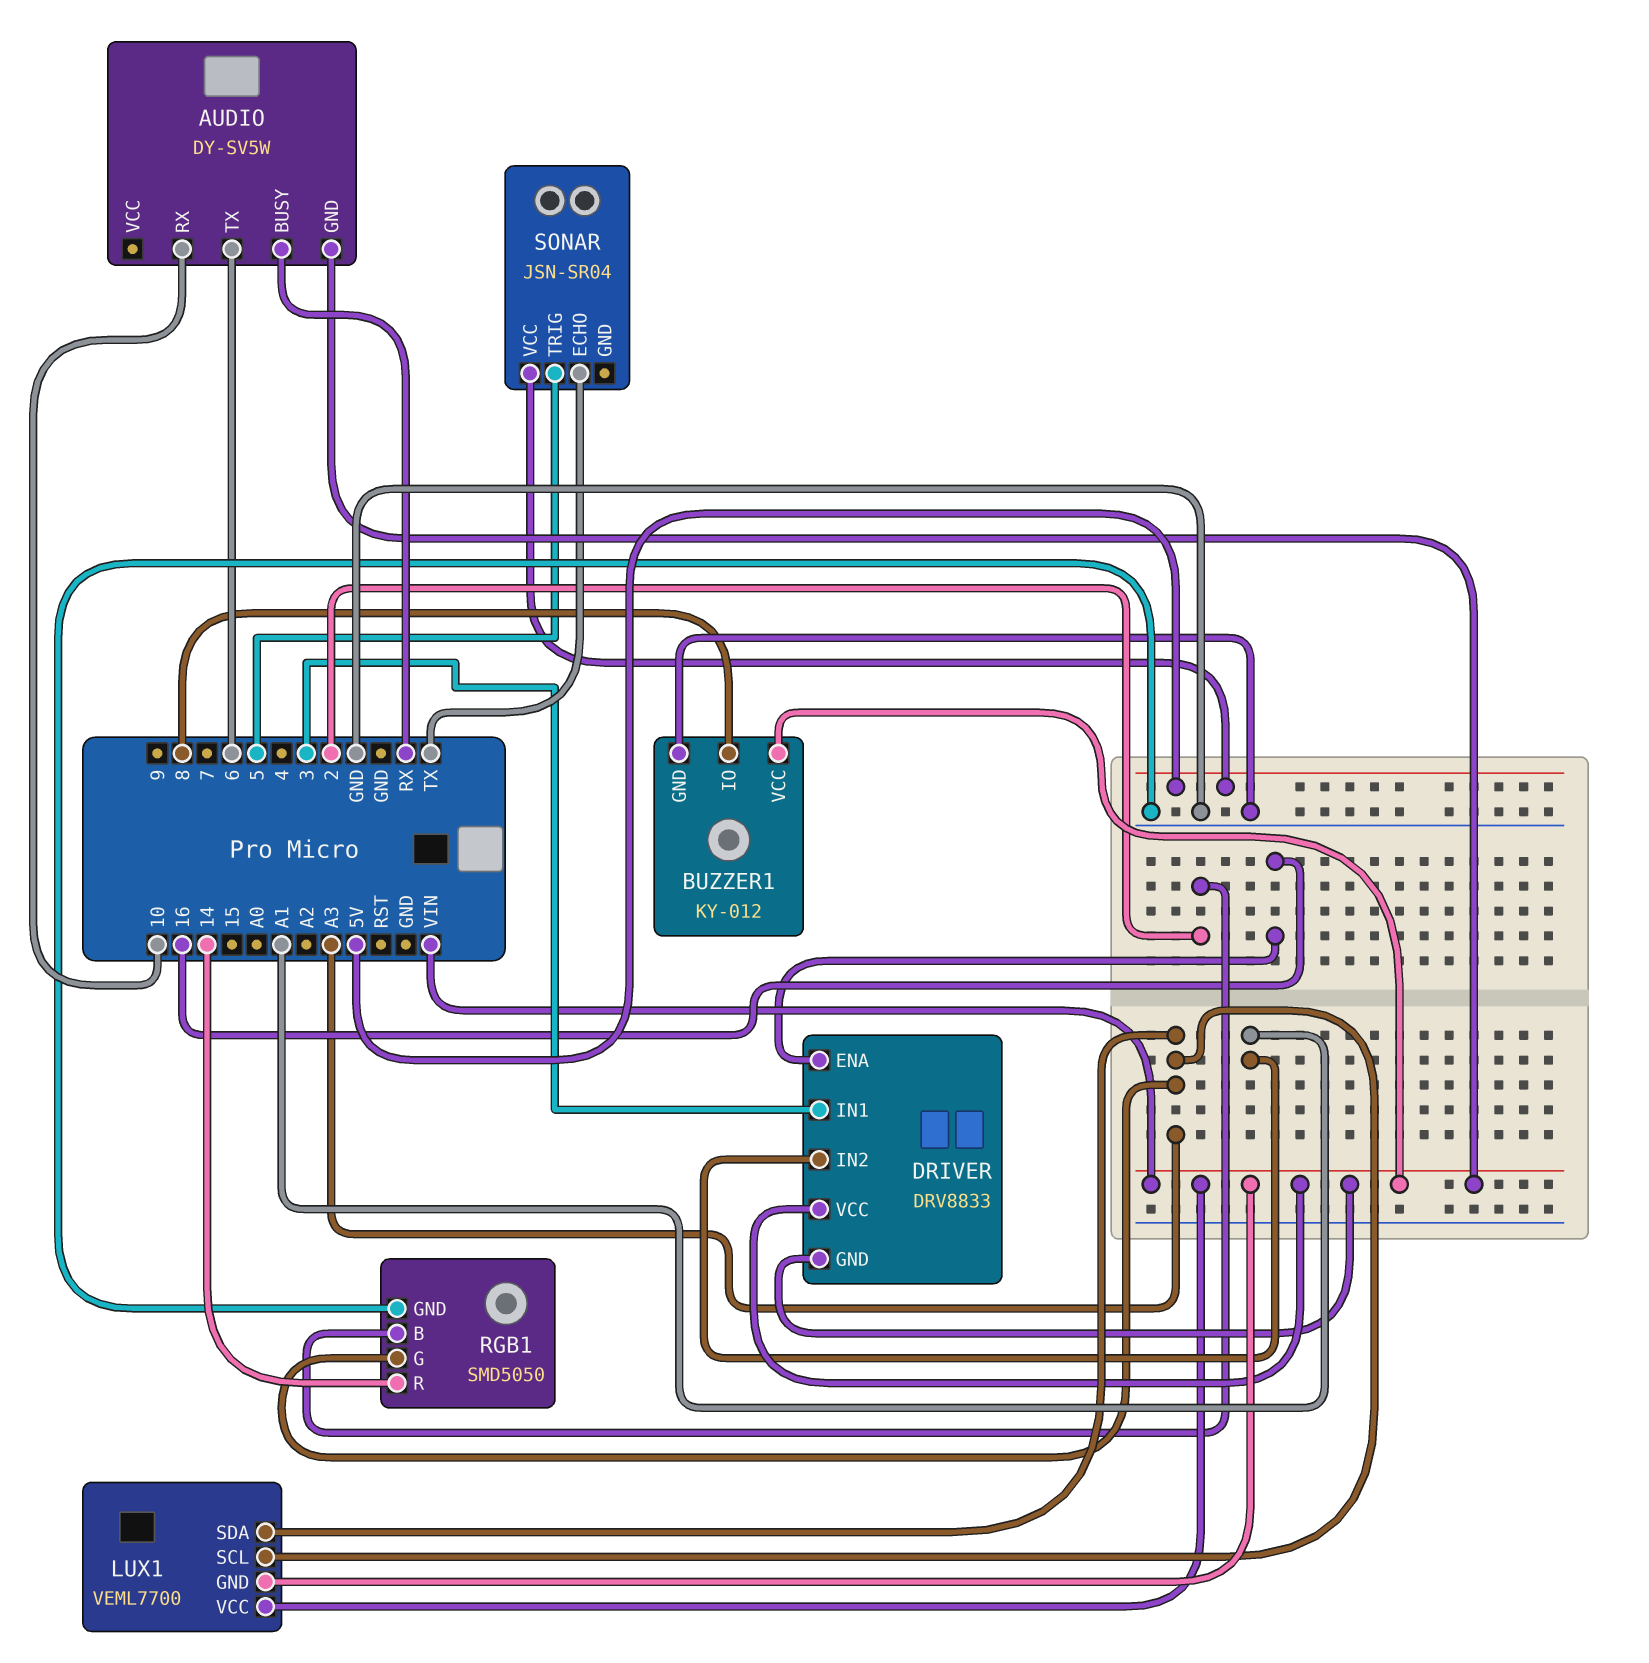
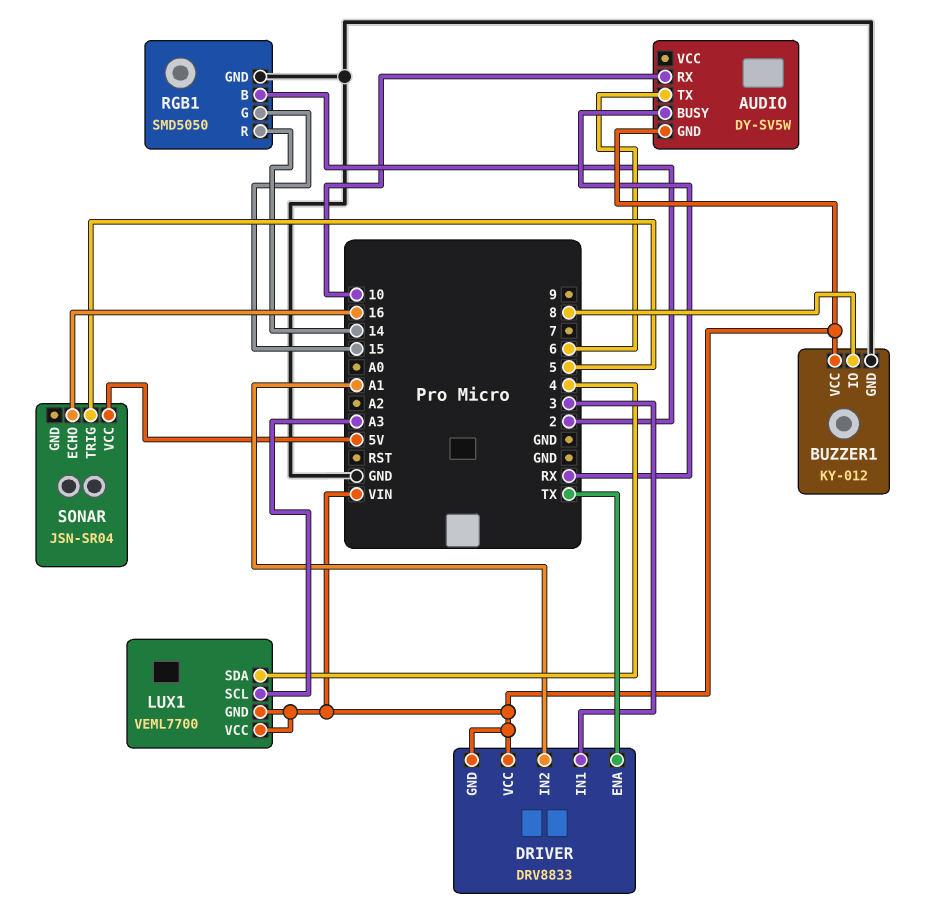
DRIVER pin ENA: 16 -> TX
LUX1 pin SDA: A3 -> 4
RGB1 pin G: A3 -> 15
SONAR pin ECHO: TX -> 16

